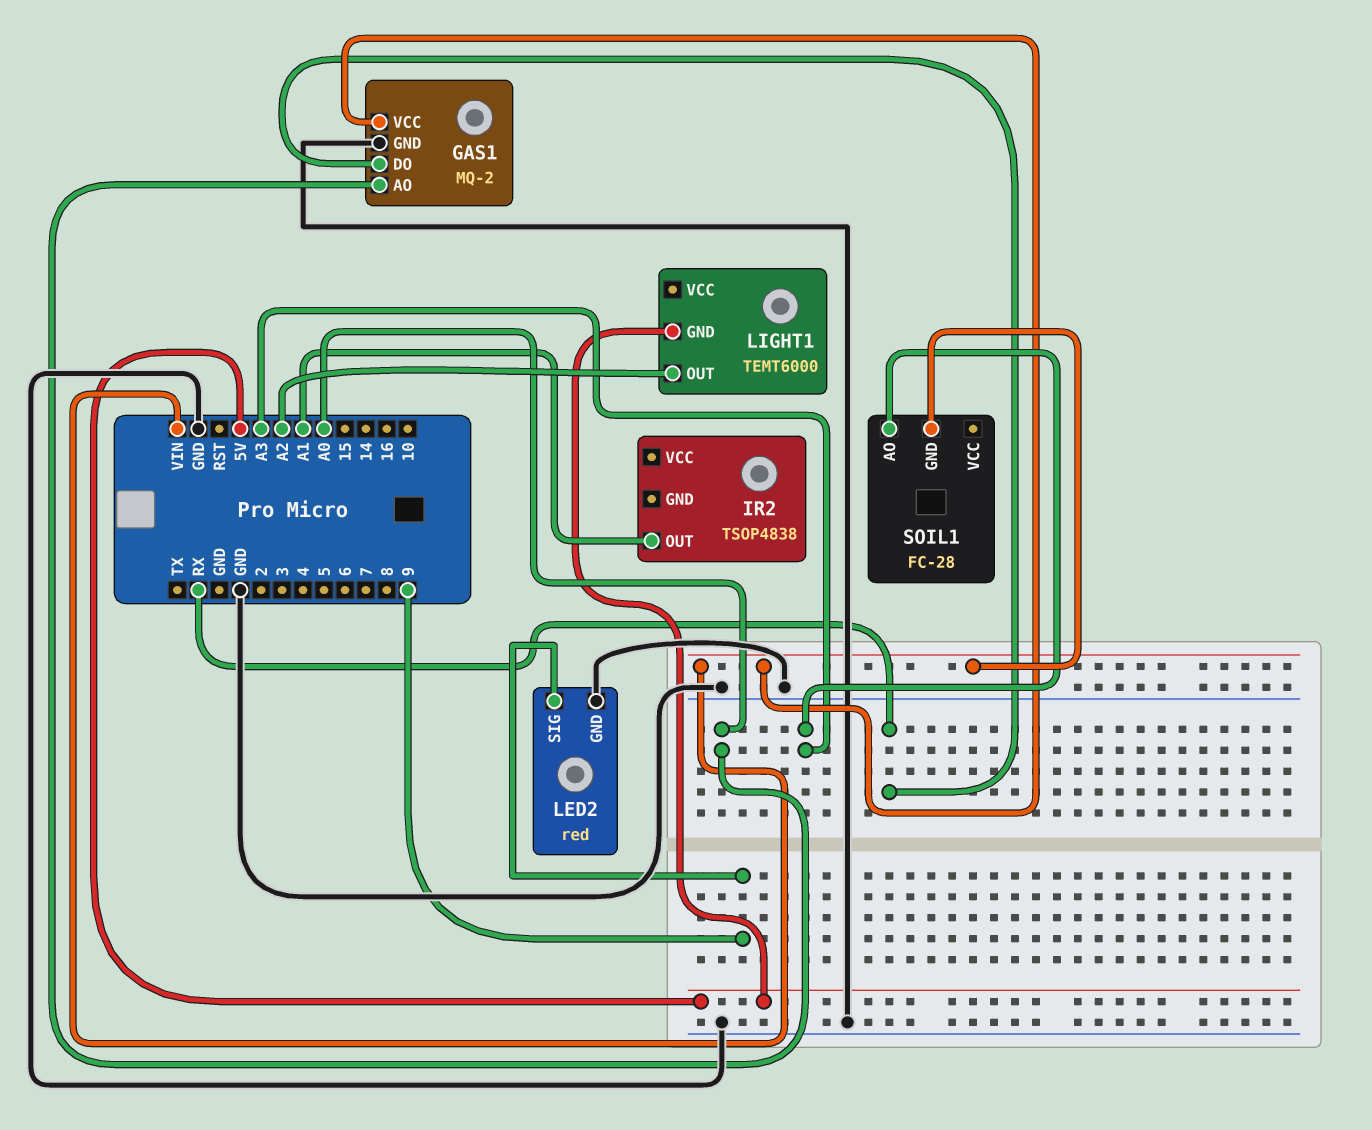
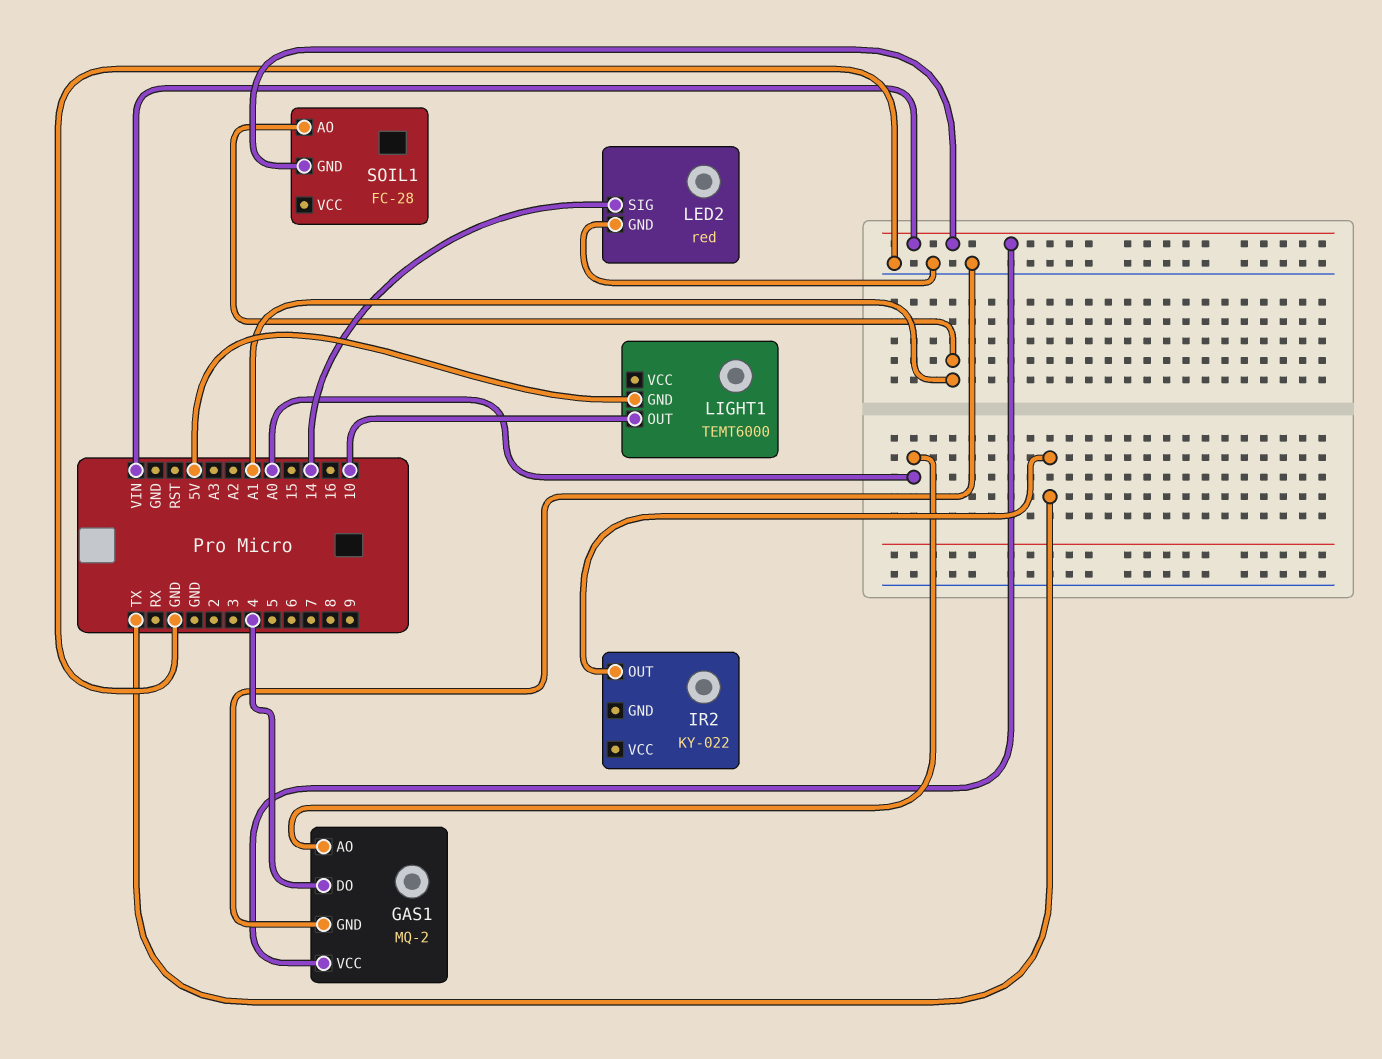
GAS1 pin DO: RX -> 4
IR2: TSOP4838 -> KY-022
IR2 pin OUT: A1 -> TX
LED2 pin SIG: 9 -> 14
LIGHT1 pin OUT: A2 -> 10
SOIL1 pin AO: A3 -> A1

